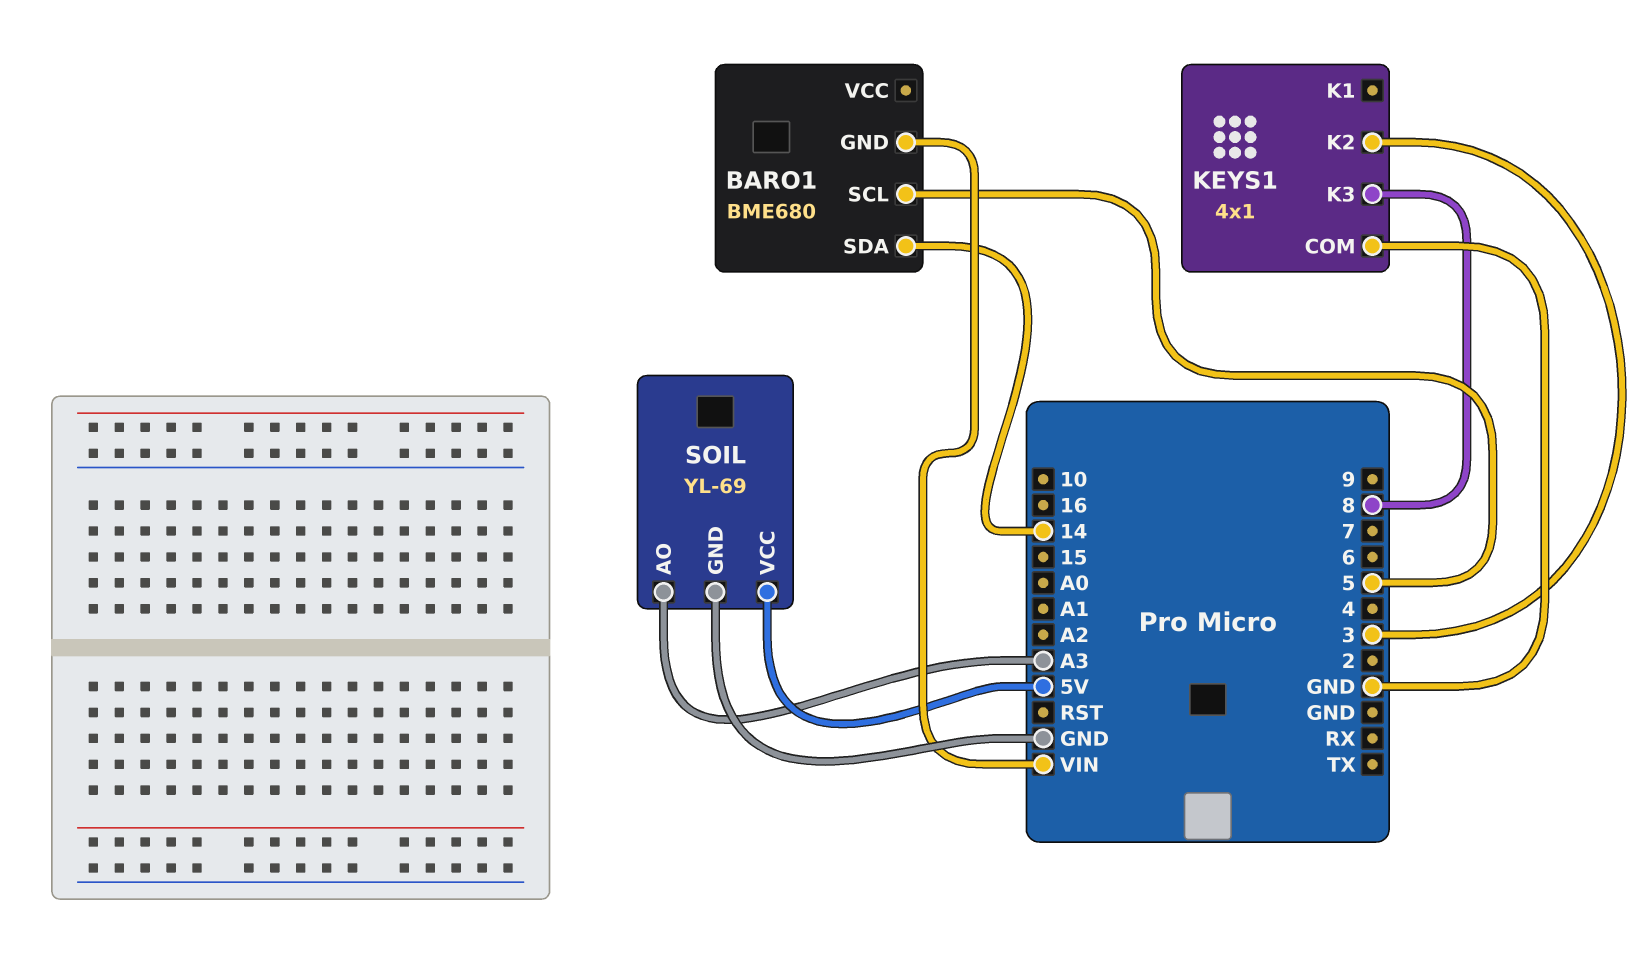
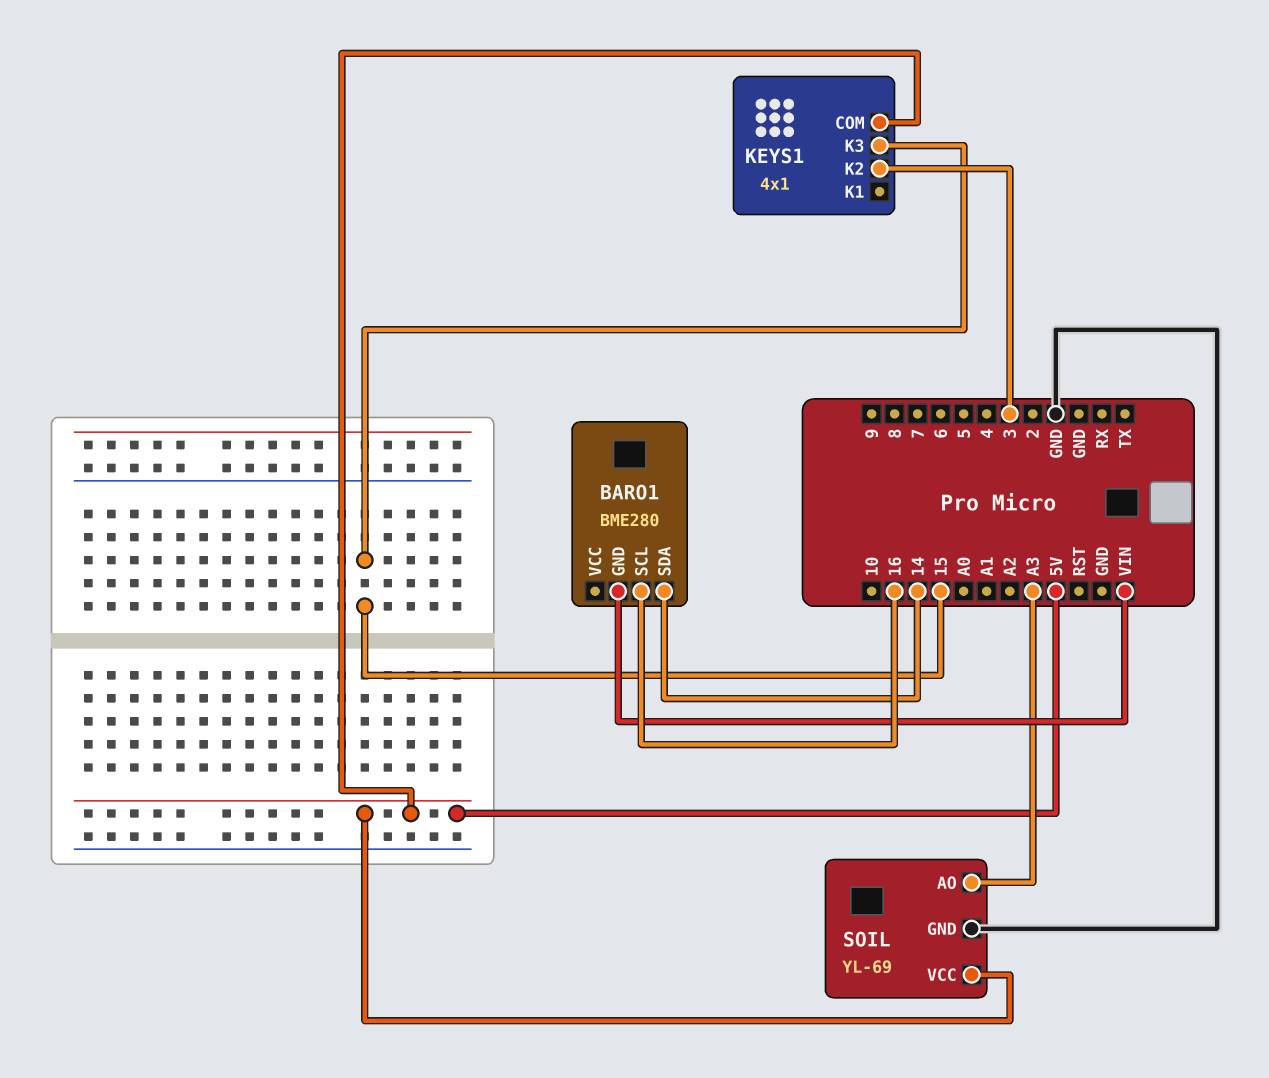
BARO1: BME680 -> BME280
BARO1 pin SCL: 5 -> 16
KEYS1 pin COM: GND -> 5V
KEYS1 pin K3: 8 -> 15

